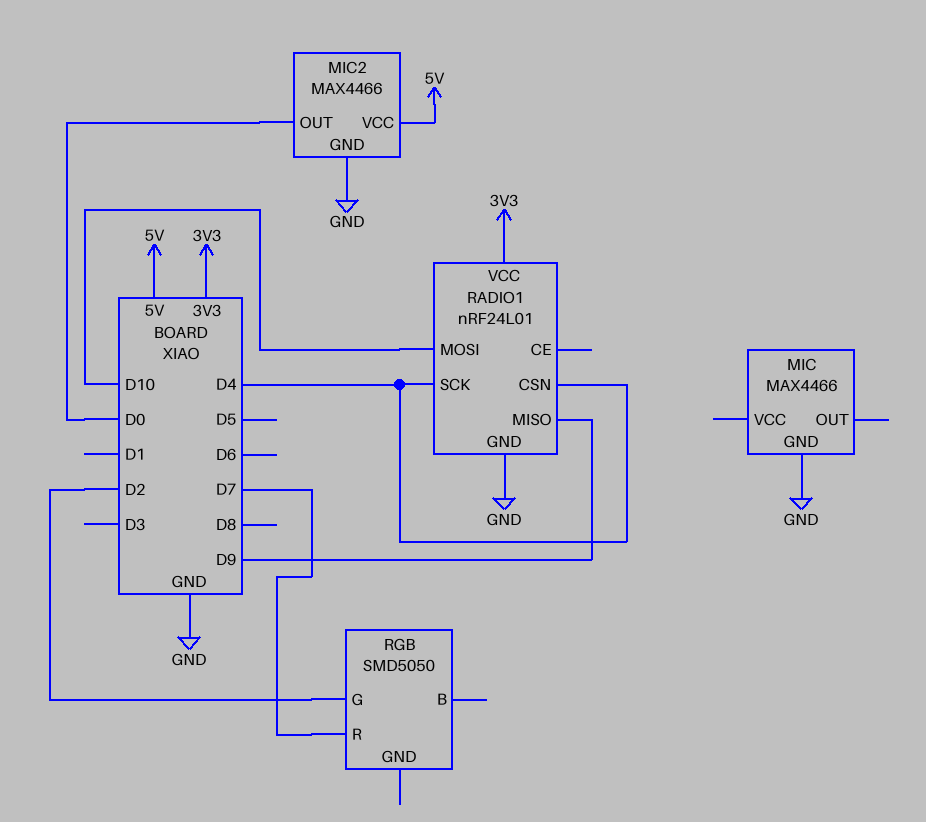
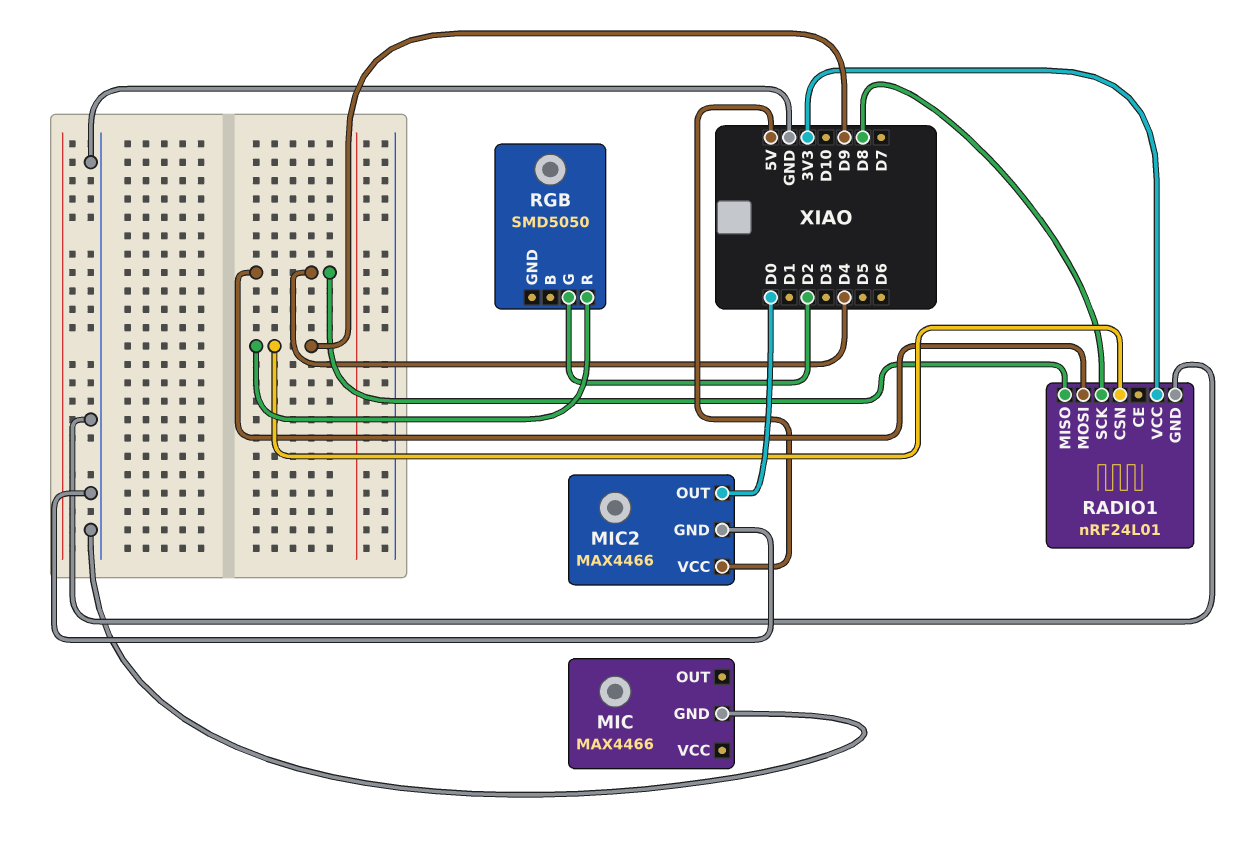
RADIO1 pin CSN: D4 -> D9
RADIO1 pin MISO: D9 -> D4
RADIO1 pin MOSI: D10 -> D4
RADIO1 pin SCK: D4 -> D8
RGB pin R: D7 -> D9

